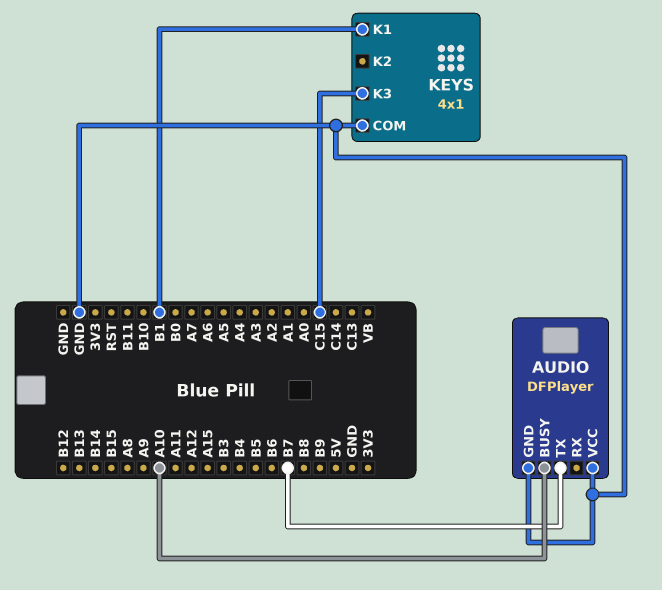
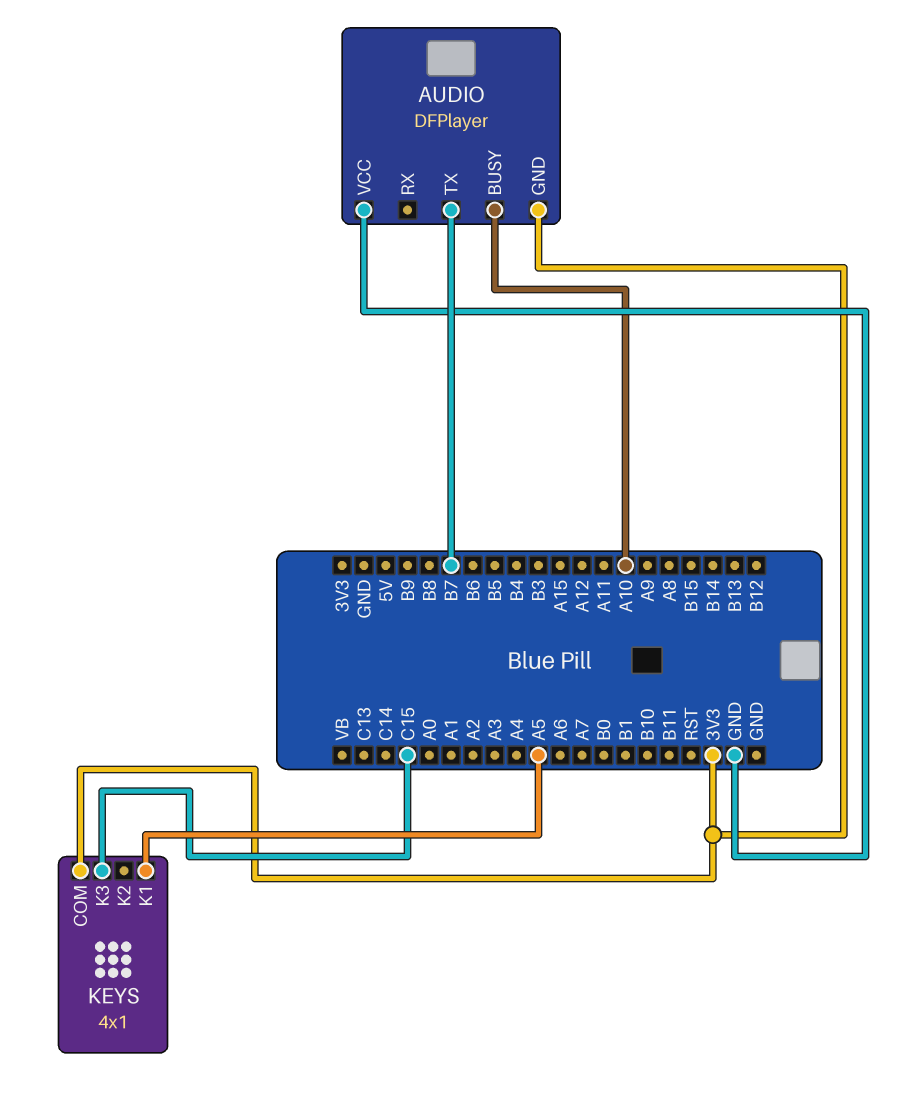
AUDIO pin GND: GND -> 3V3
KEYS pin COM: GND -> 3V3
KEYS pin K1: B1 -> A5

